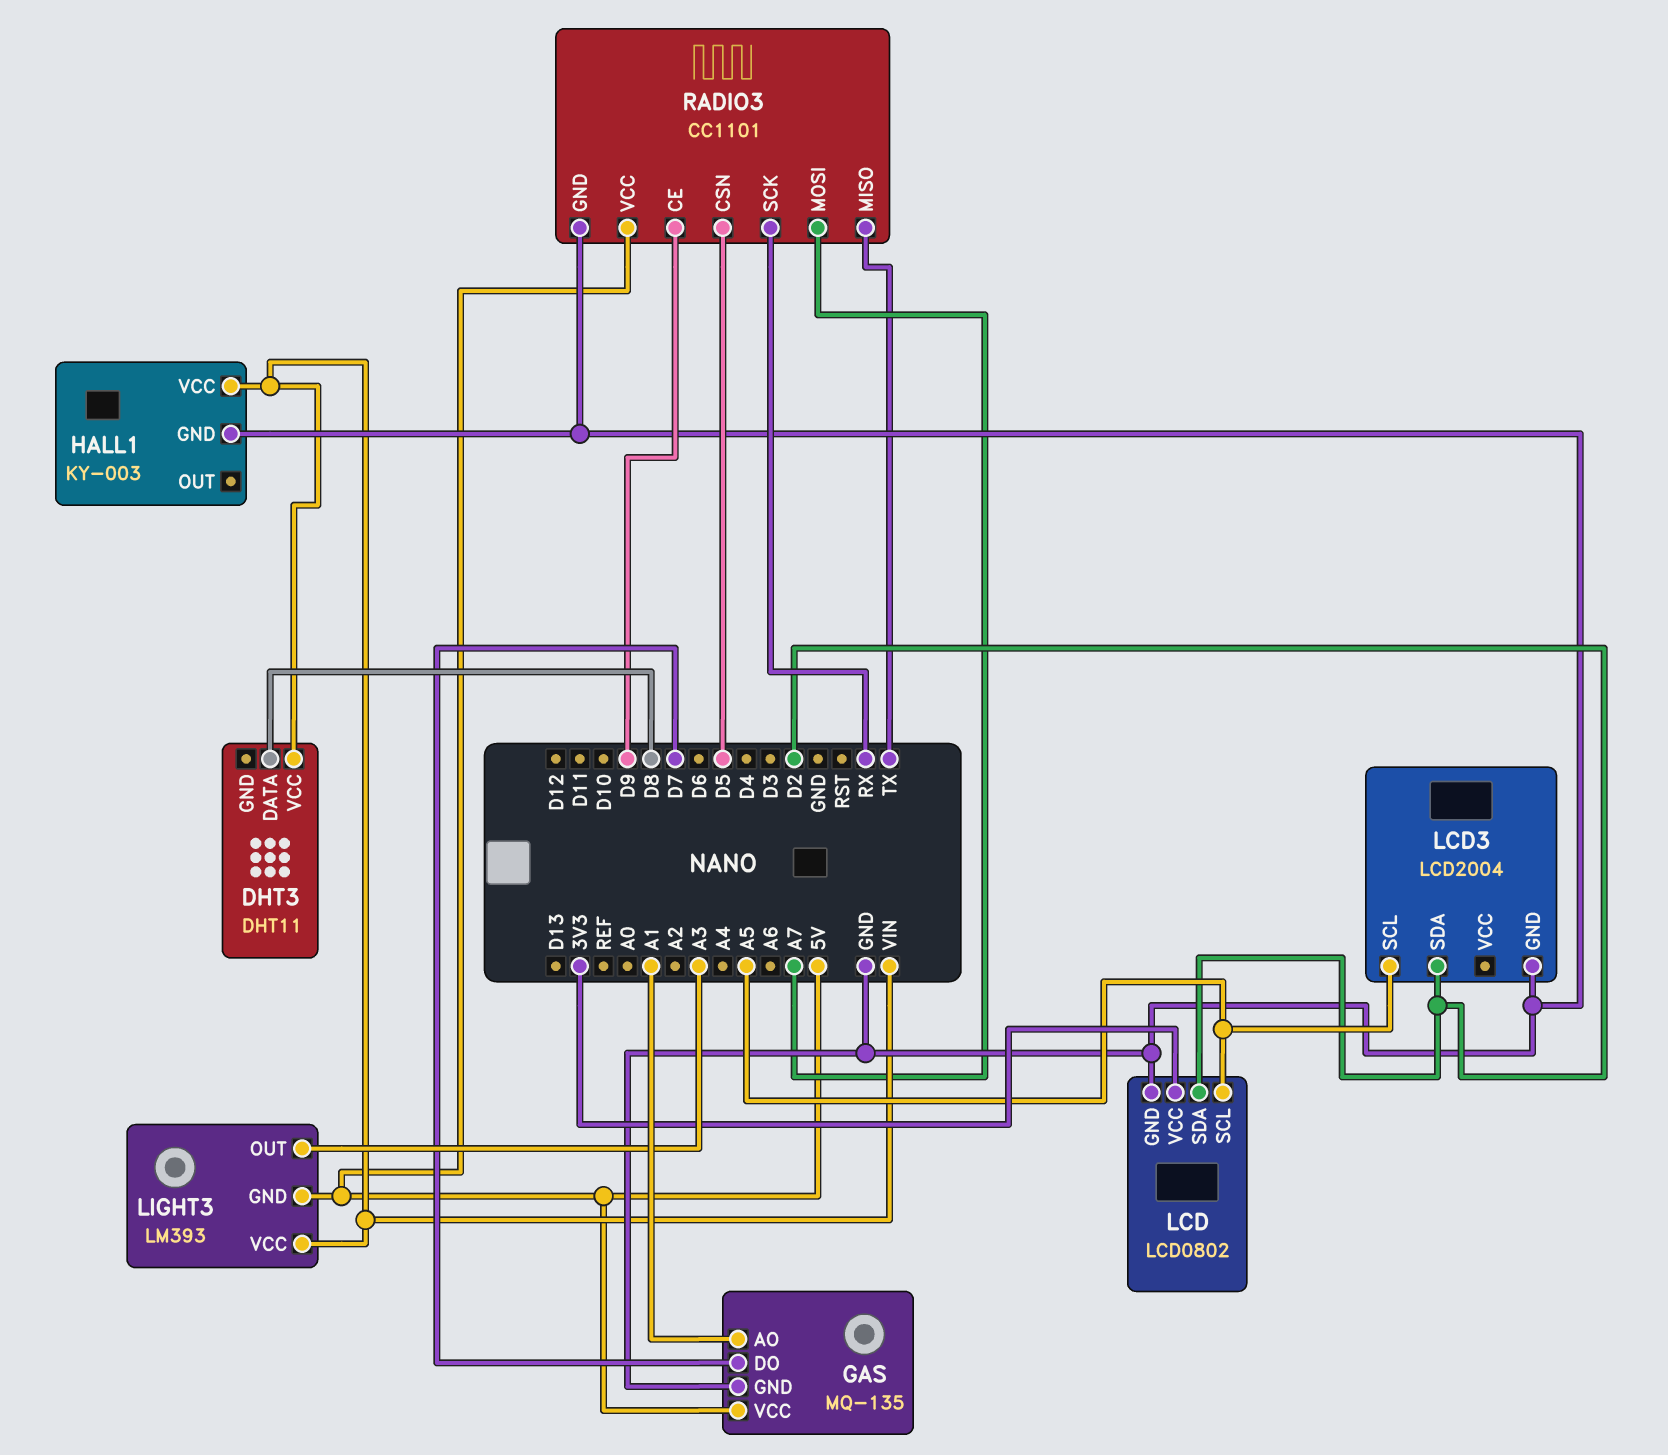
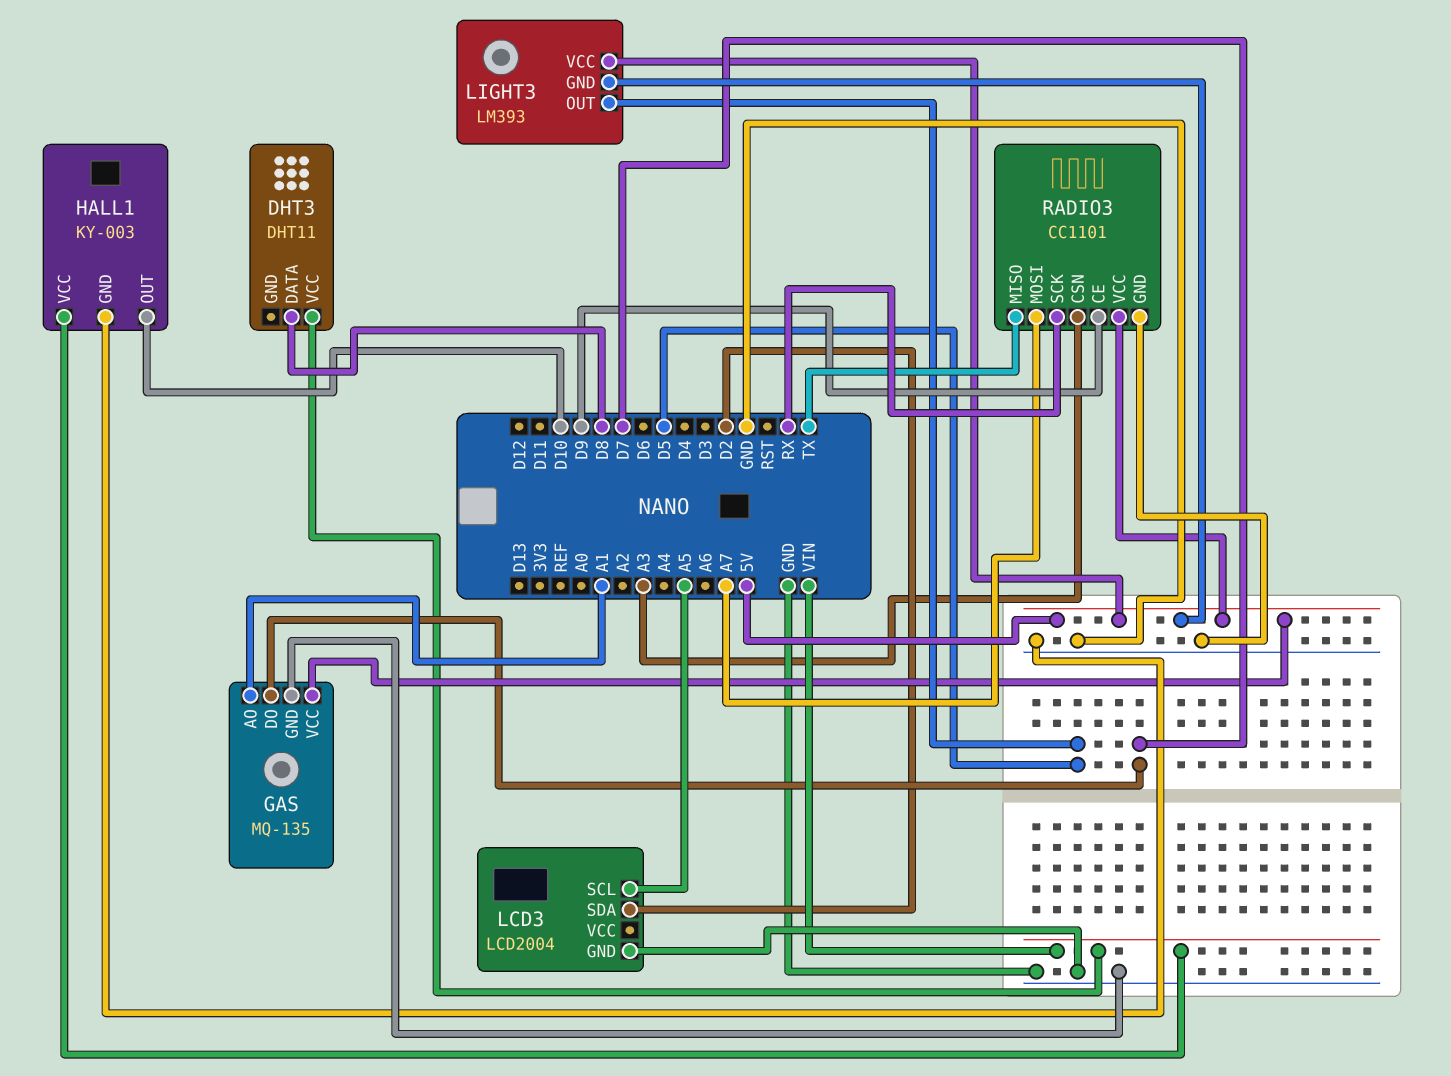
HALL1 pin OUT: none -> D10
LCD: LCD0802 -> none
LCD pin GND: GND -> none
LCD pin SCL: A5 -> none
LCD pin SDA: D2 -> none
LCD pin VCC: 3V3 -> none
LIGHT3 pin OUT: A3 -> D5
LIGHT3 pin VCC: VIN -> 5V
RADIO3 pin CSN: D5 -> A3

